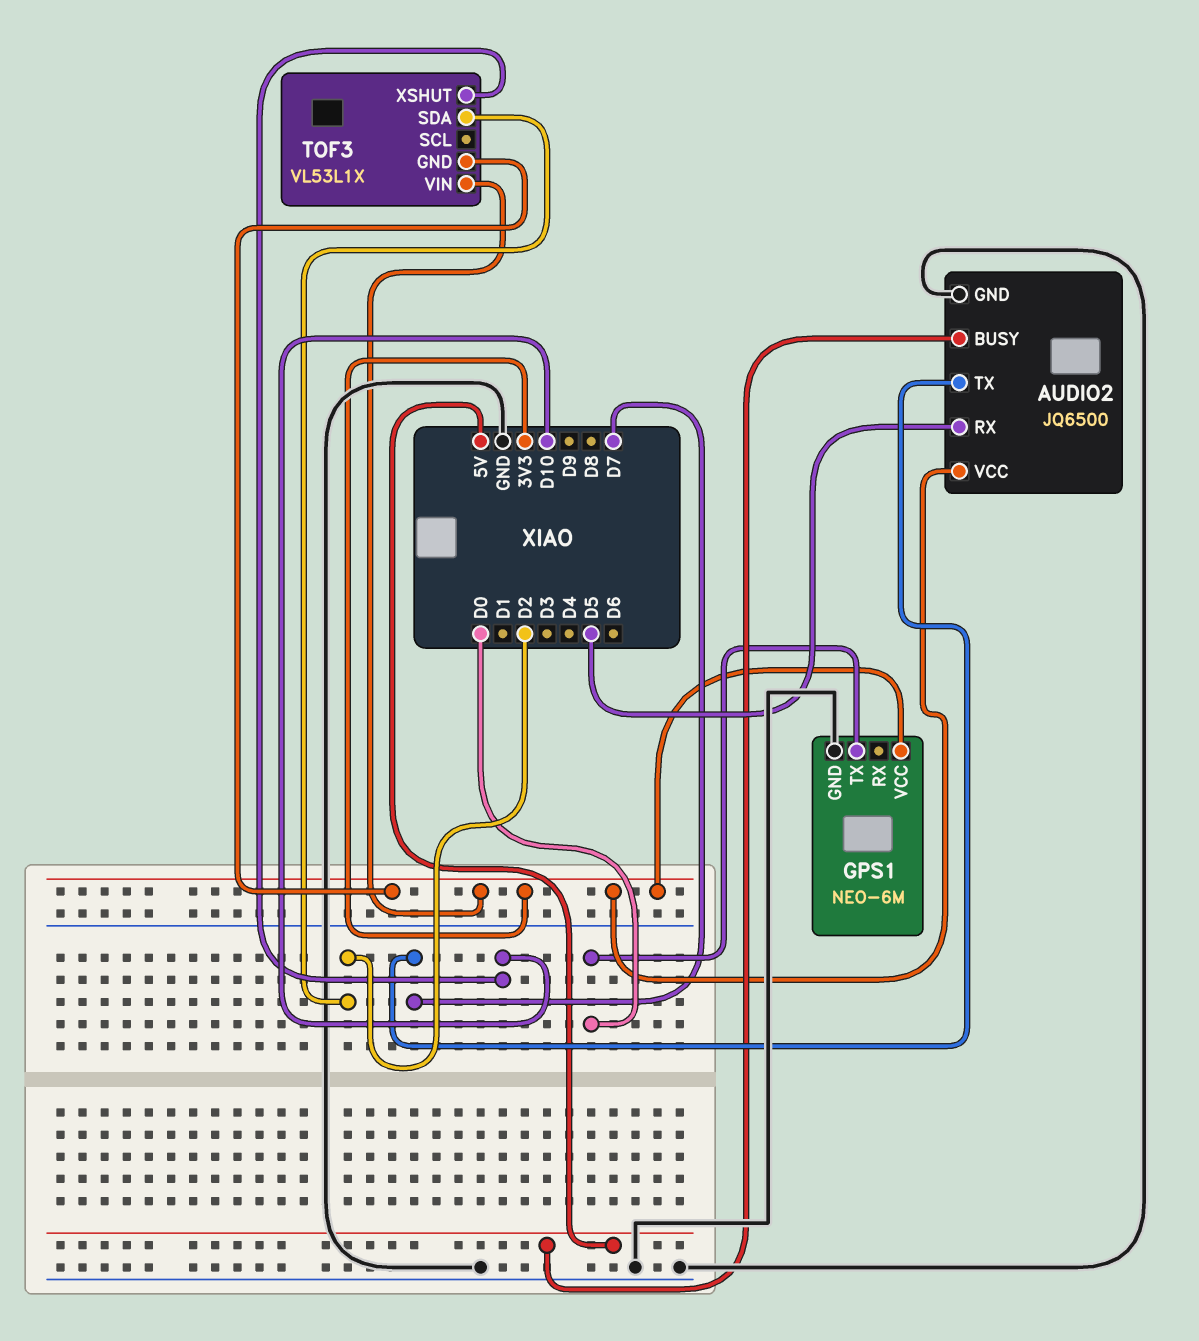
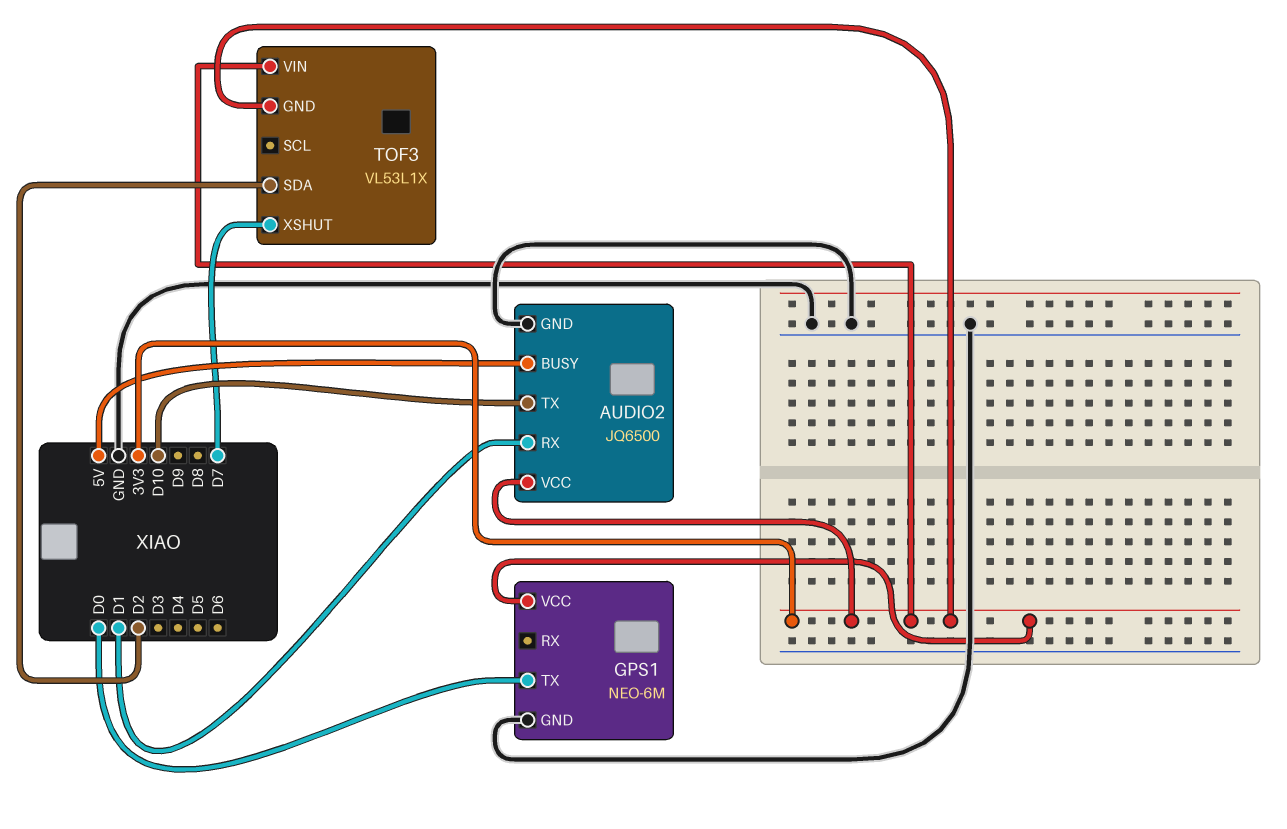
AUDIO2 pin RX: D5 -> D1
AUDIO2 pin TX: D7 -> D10
TOF3 pin XSHUT: D10 -> D7

